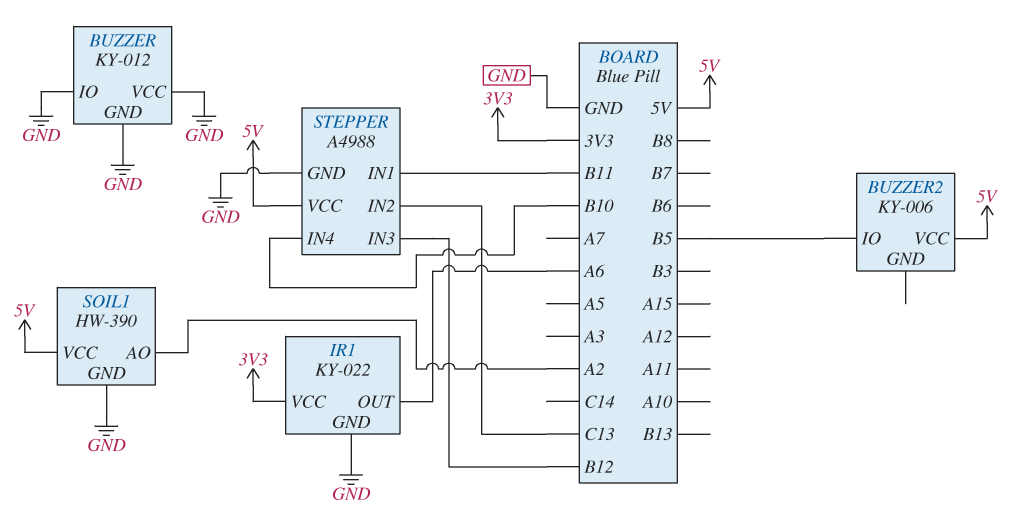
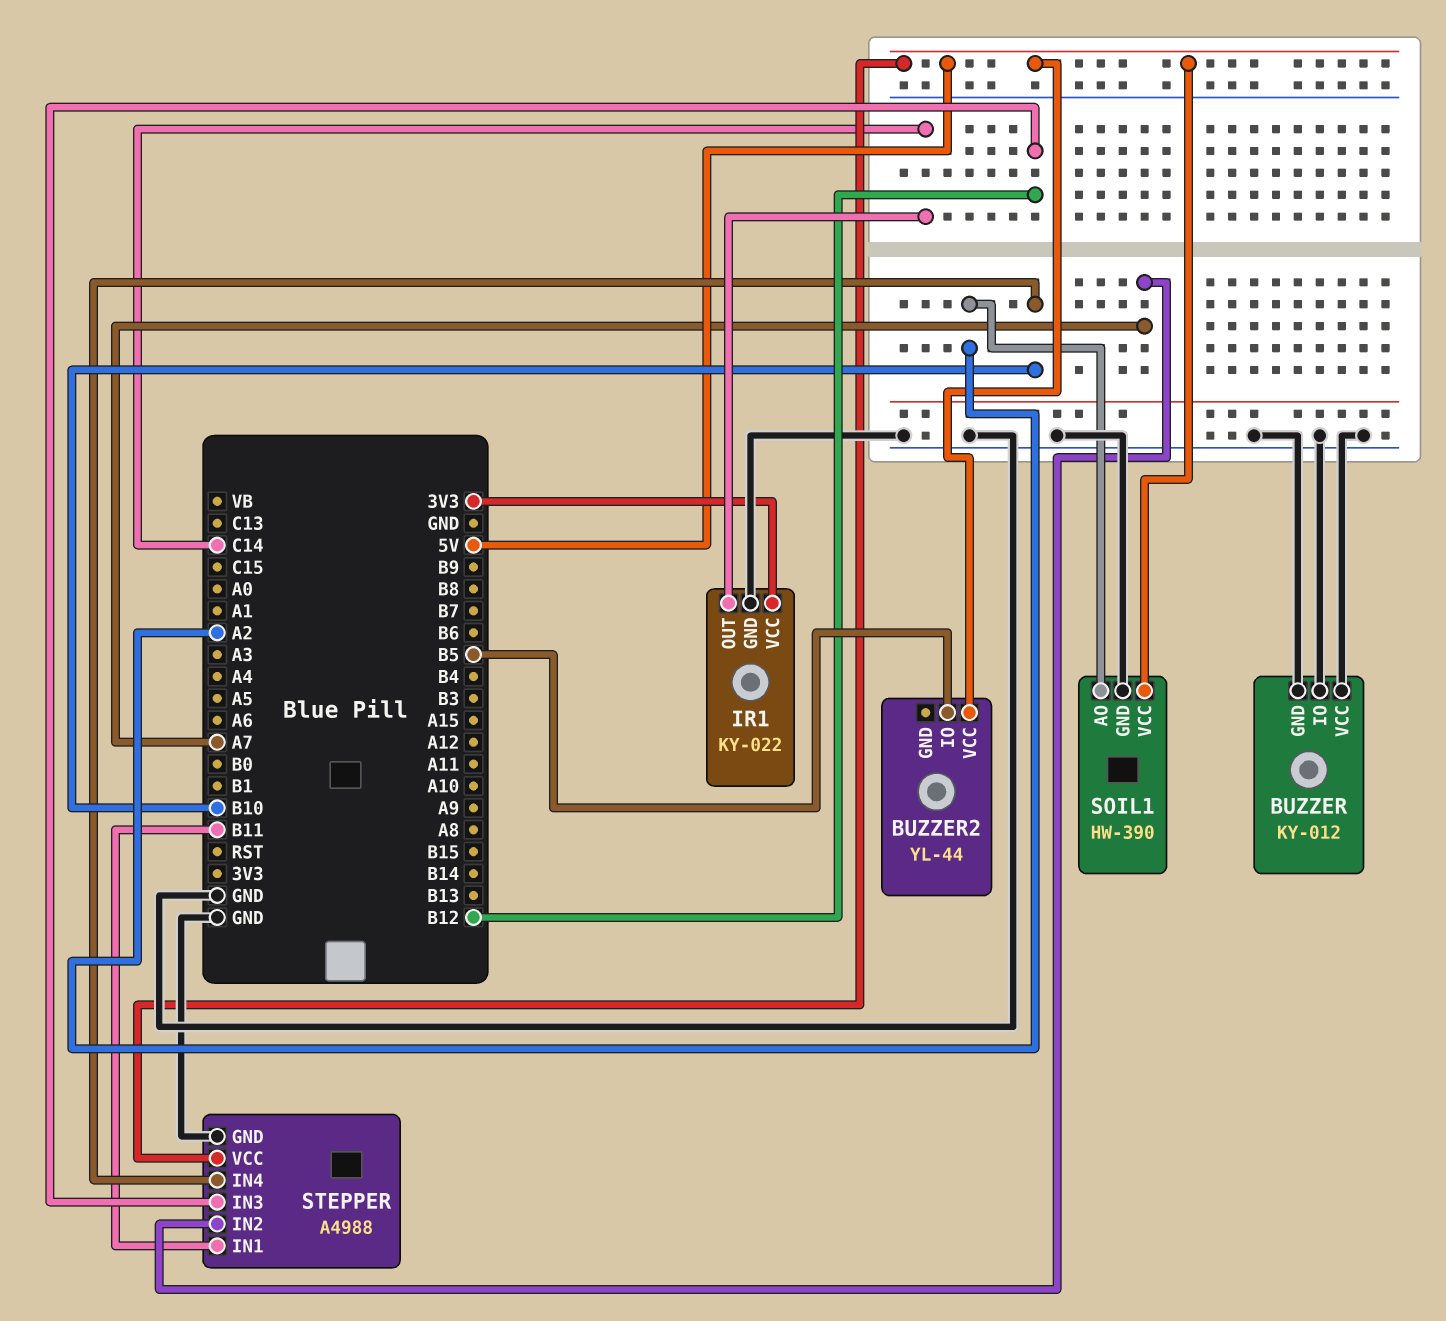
BUZZER2: KY-006 -> YL-44
IR1 pin OUT: A6 -> C14
STEPPER pin IN2: C13 -> A7

